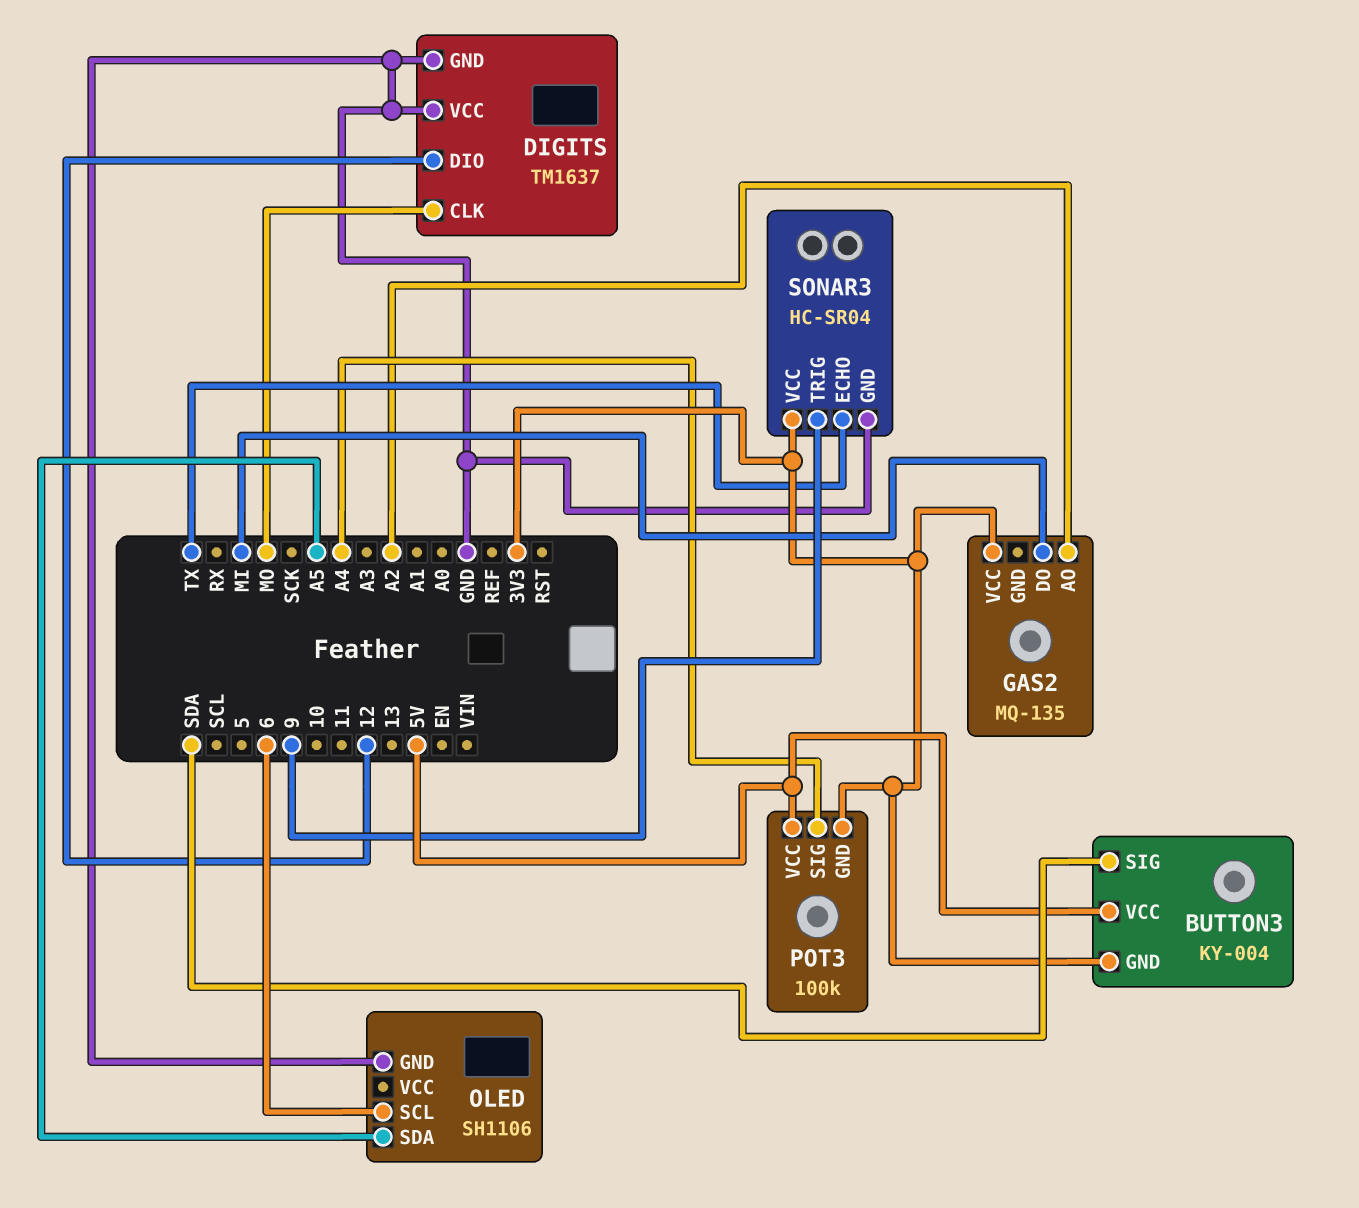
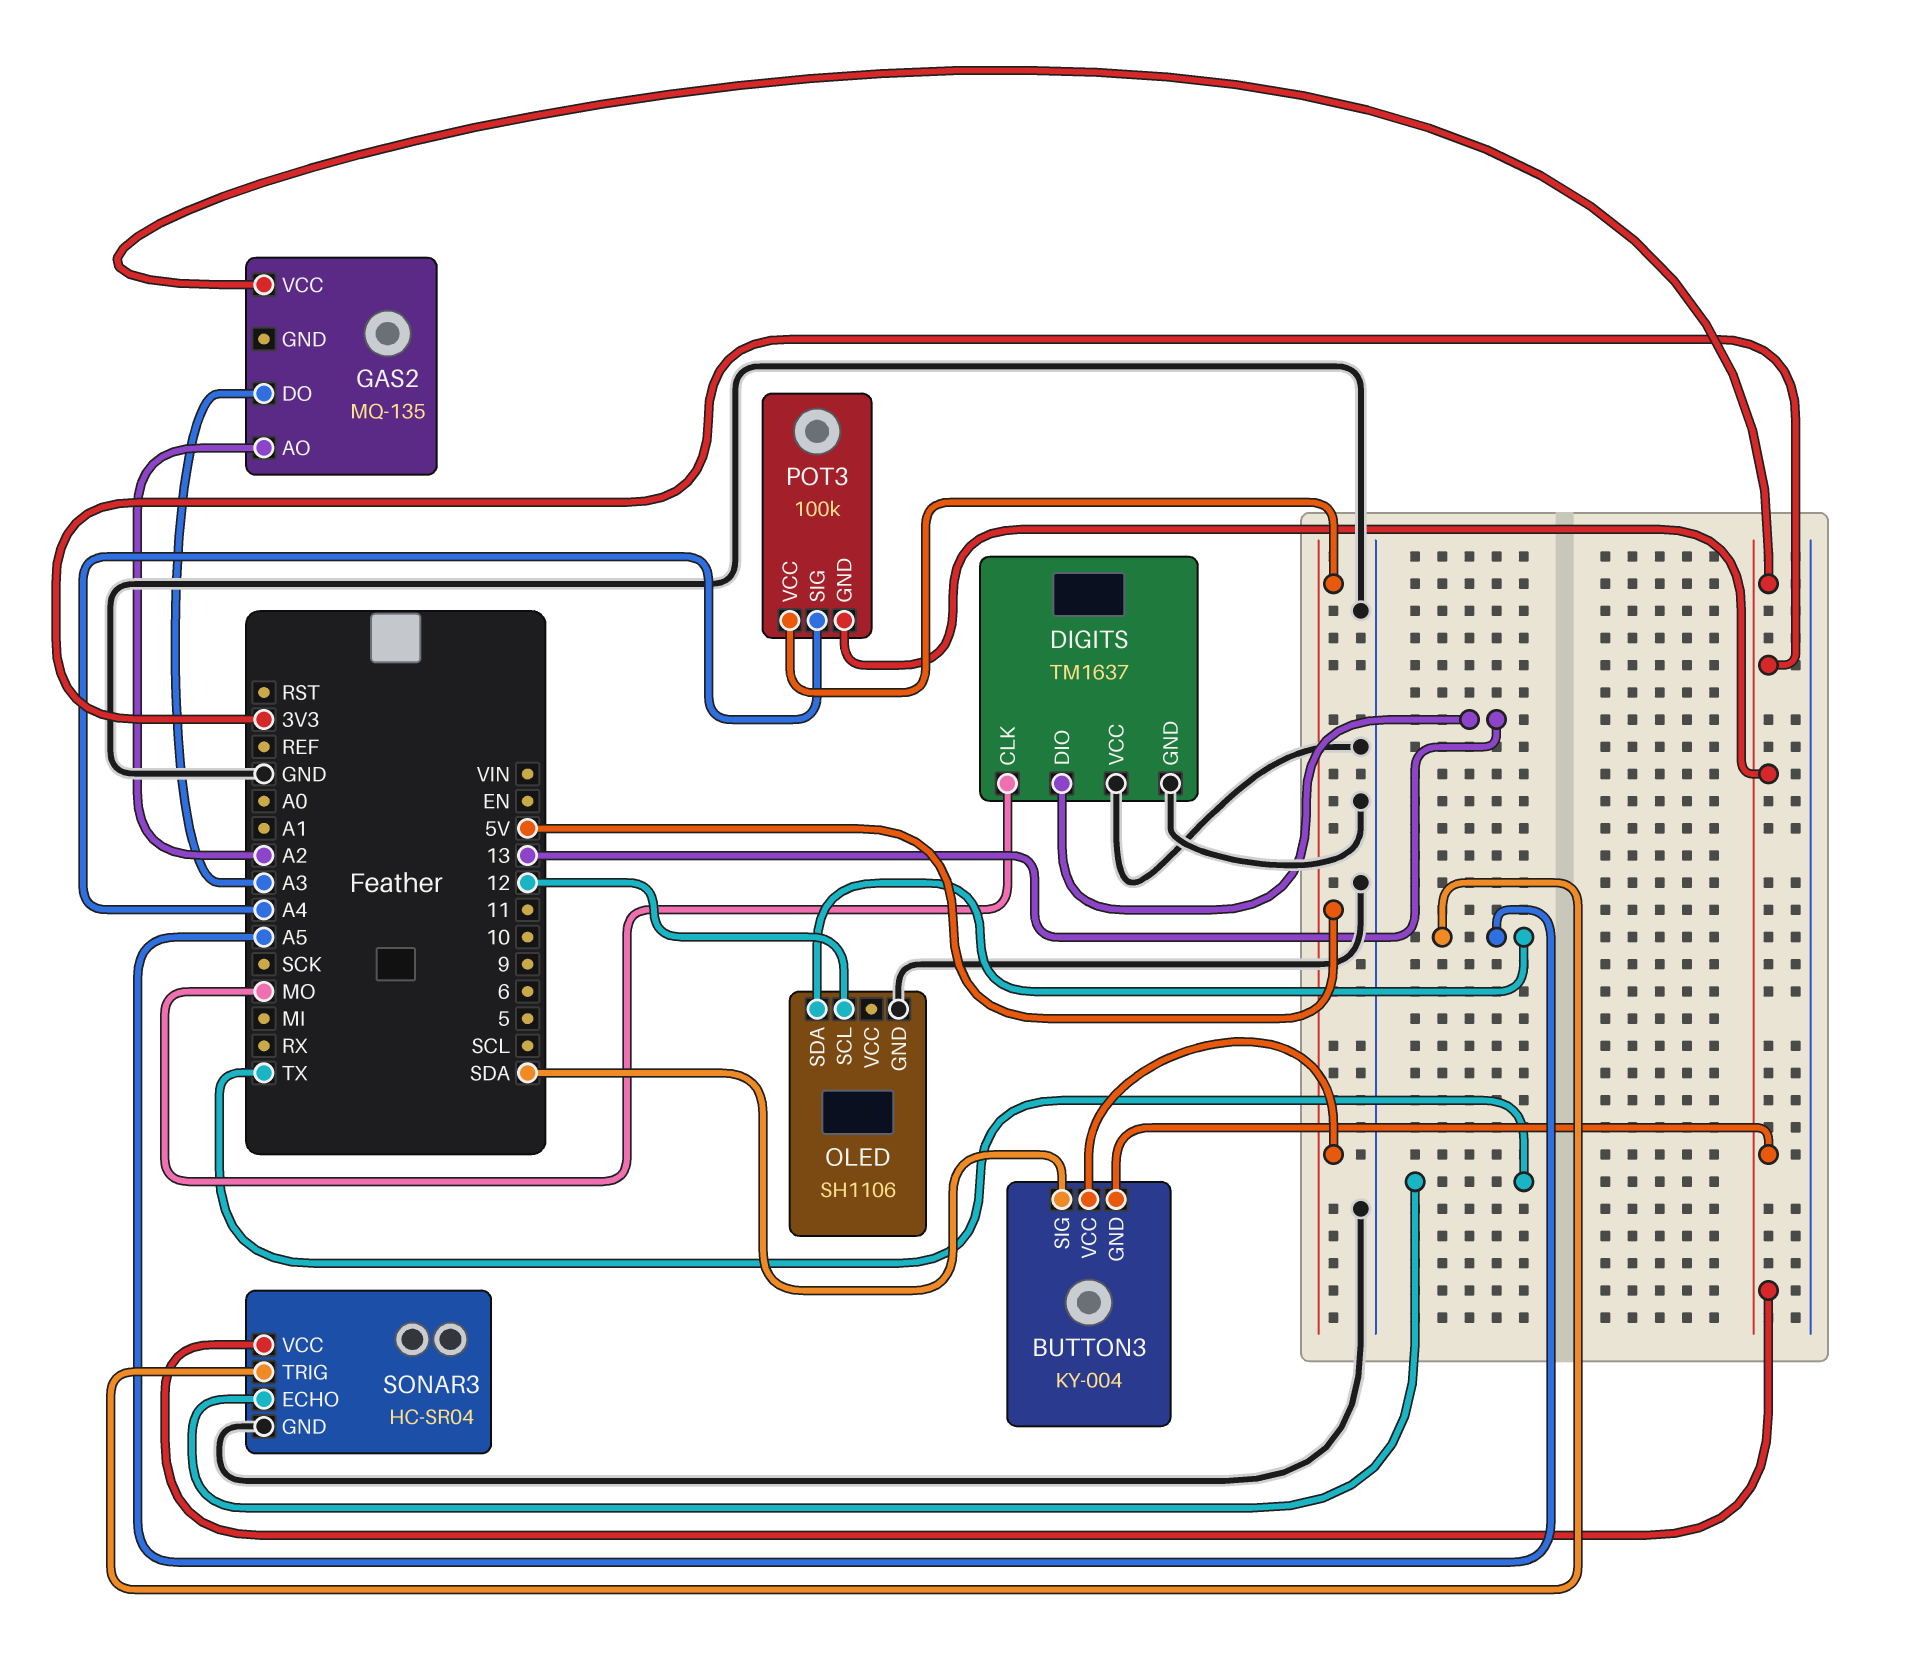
DIGITS pin DIO: 12 -> 13
GAS2 pin DO: MI -> A3
OLED pin SCL: 6 -> 12
SONAR3 pin TRIG: 9 -> A5

